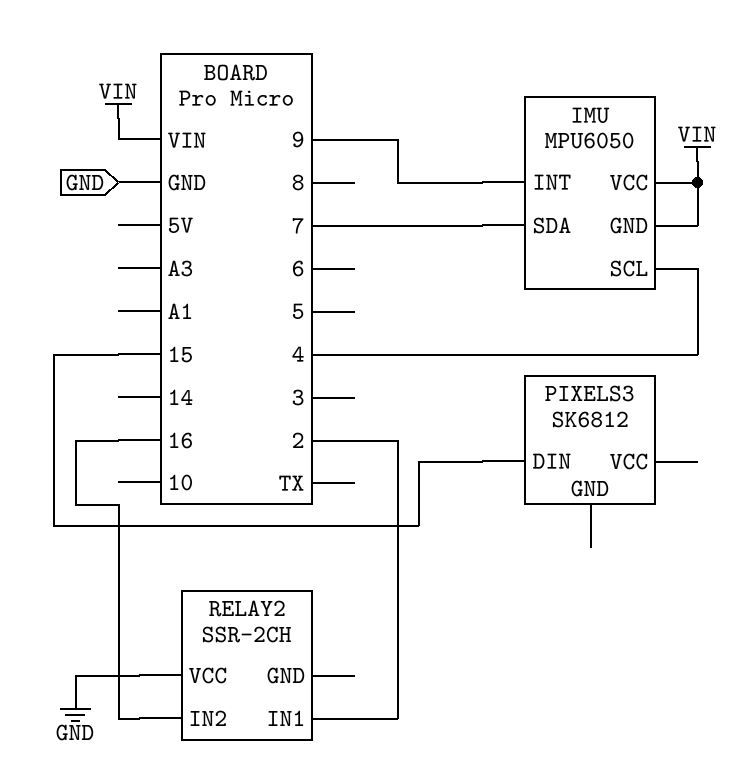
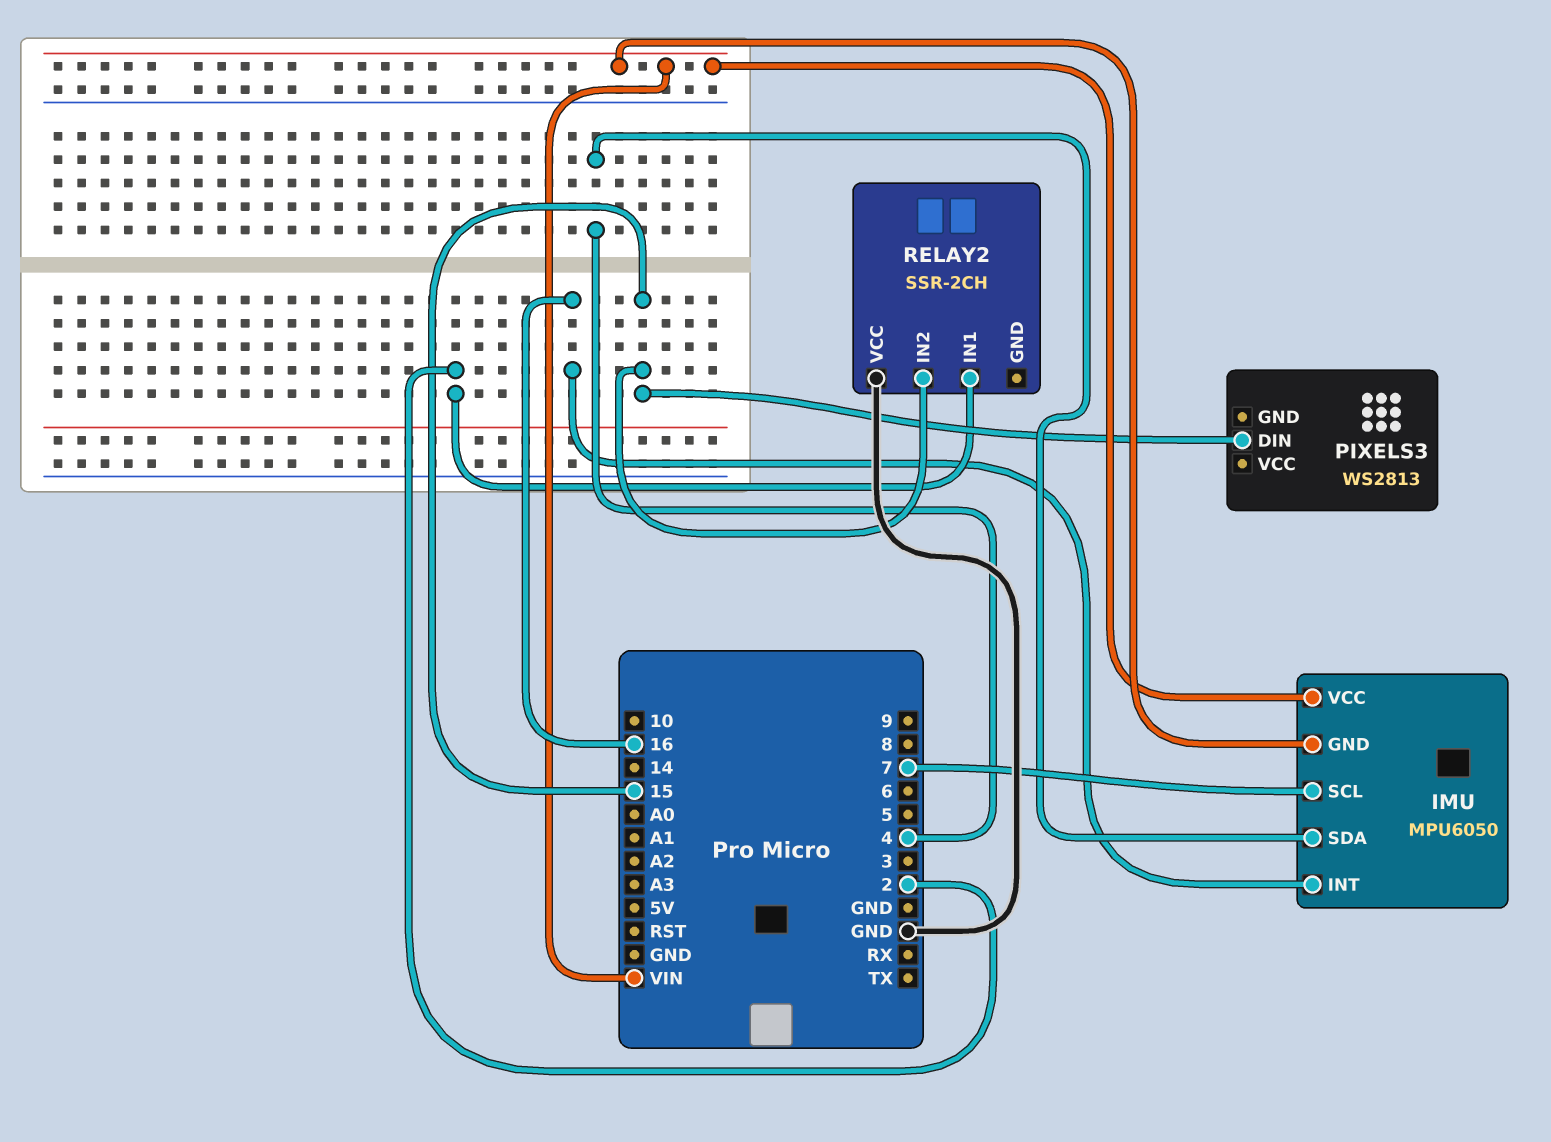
IMU pin INT: 9 -> 16
IMU pin SCL: 4 -> 7
IMU pin SDA: 7 -> 4
PIXELS3: SK6812 -> WS2813
RELAY2 pin IN2: 16 -> 15

